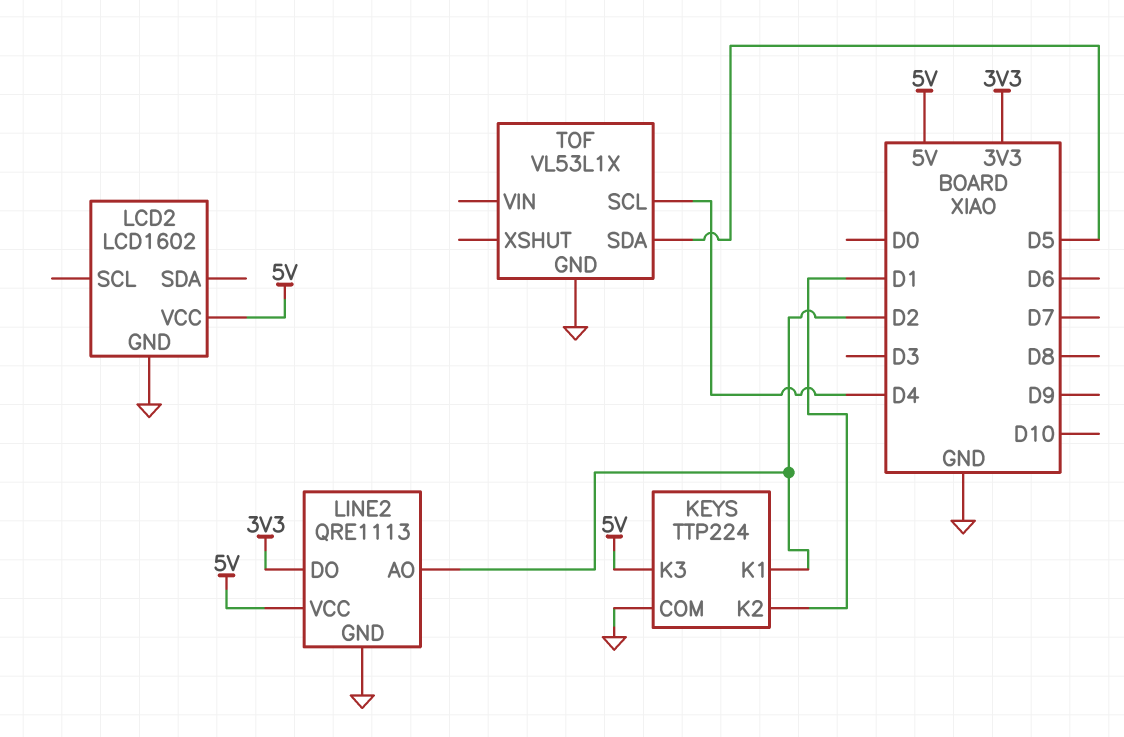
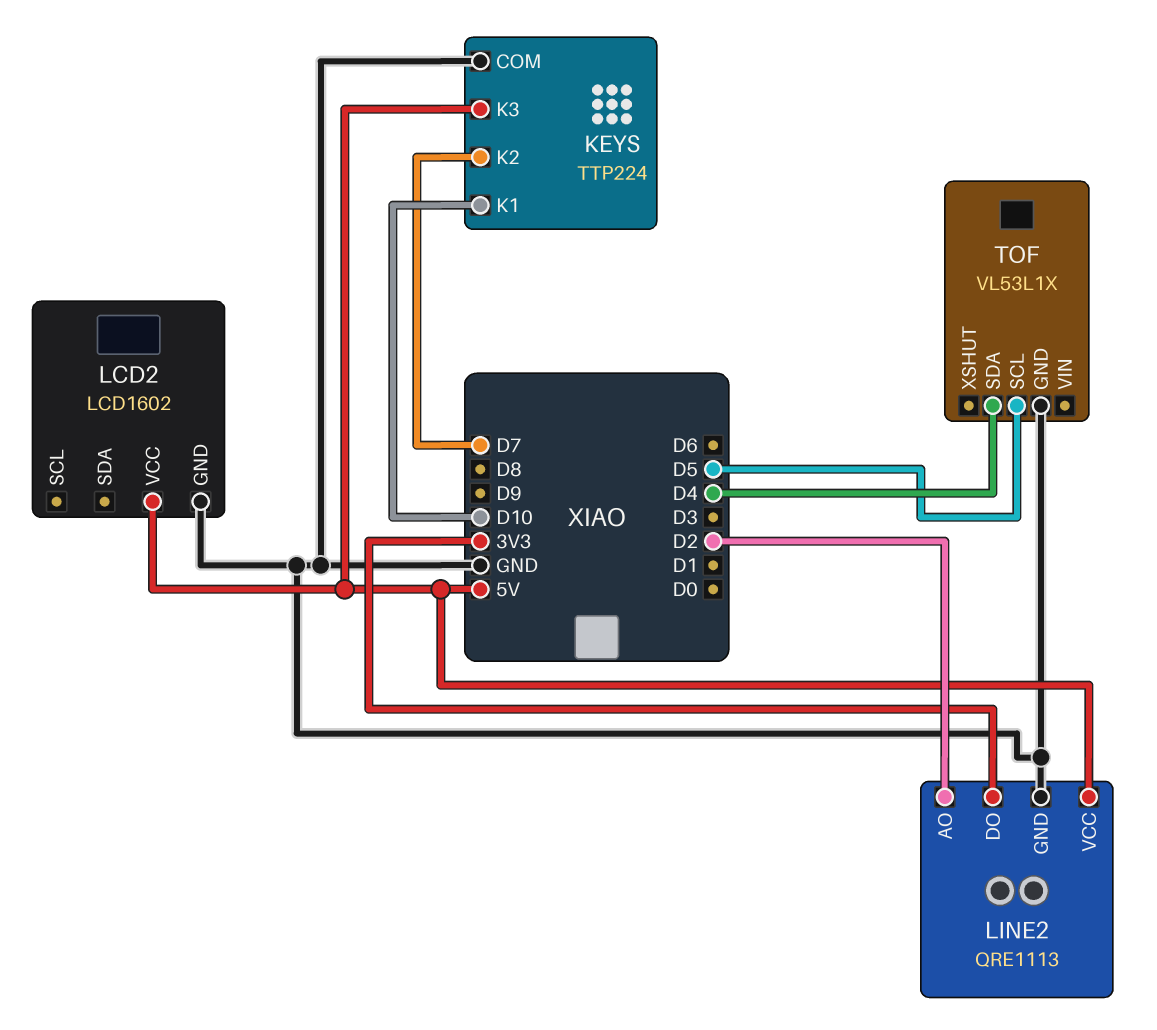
KEYS pin K1: D2 -> D10
KEYS pin K2: D1 -> D7
TOF pin SCL: D4 -> D5
TOF pin SDA: D5 -> D4

